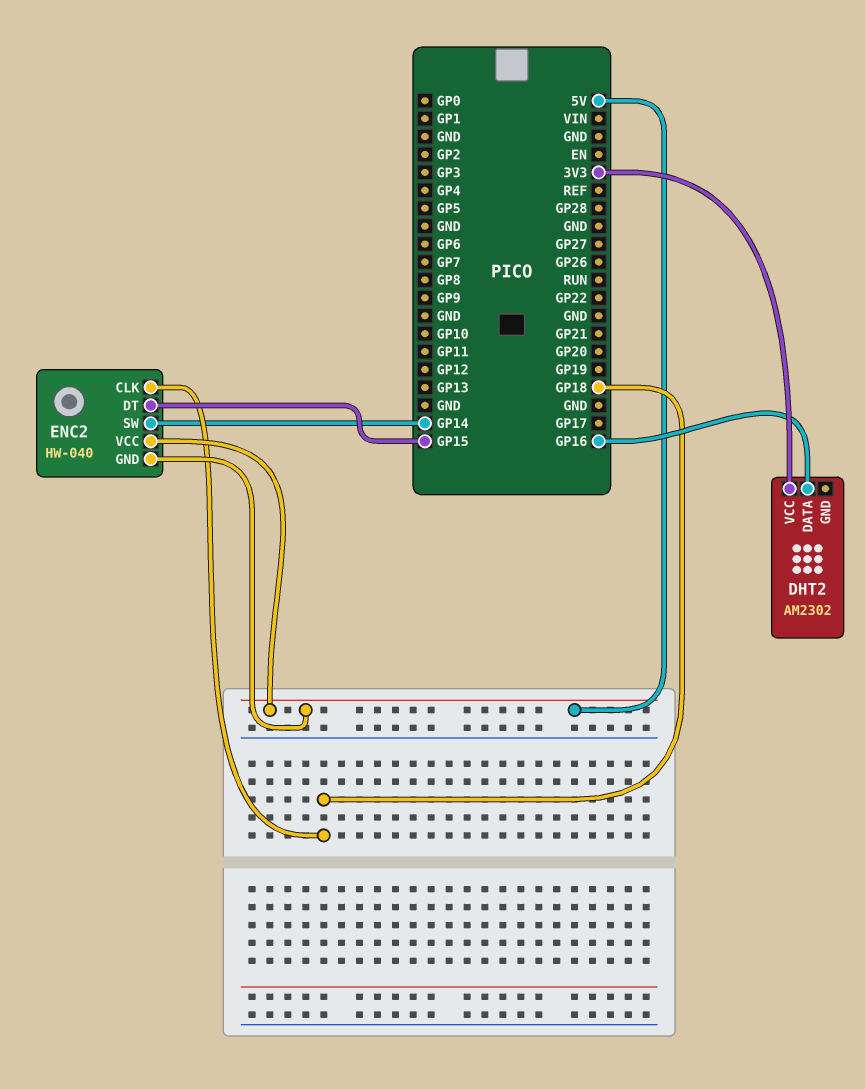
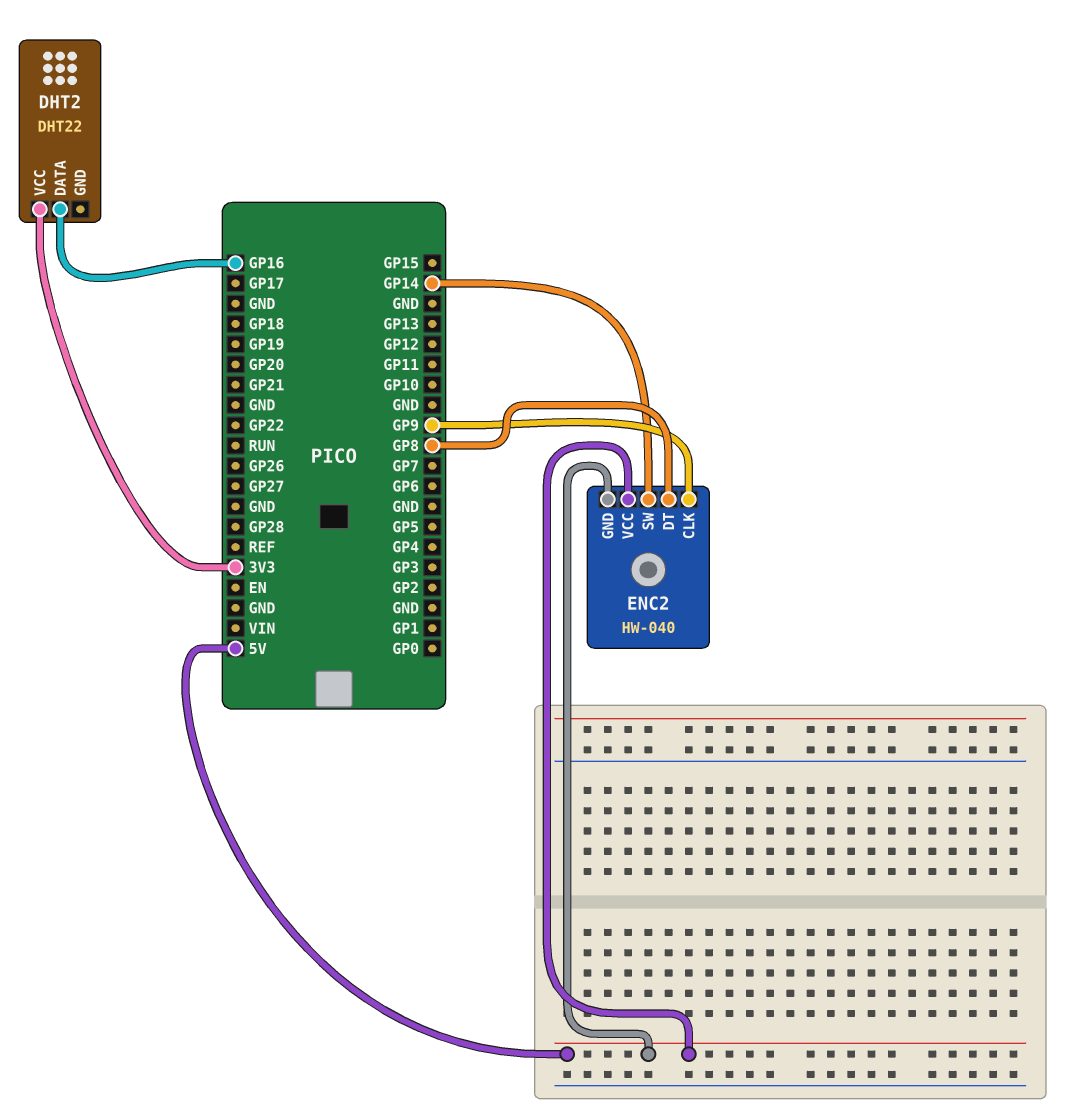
DHT2: AM2302 -> DHT22
ENC2 pin CLK: GP18 -> GP9
ENC2 pin DT: GP15 -> GP8

